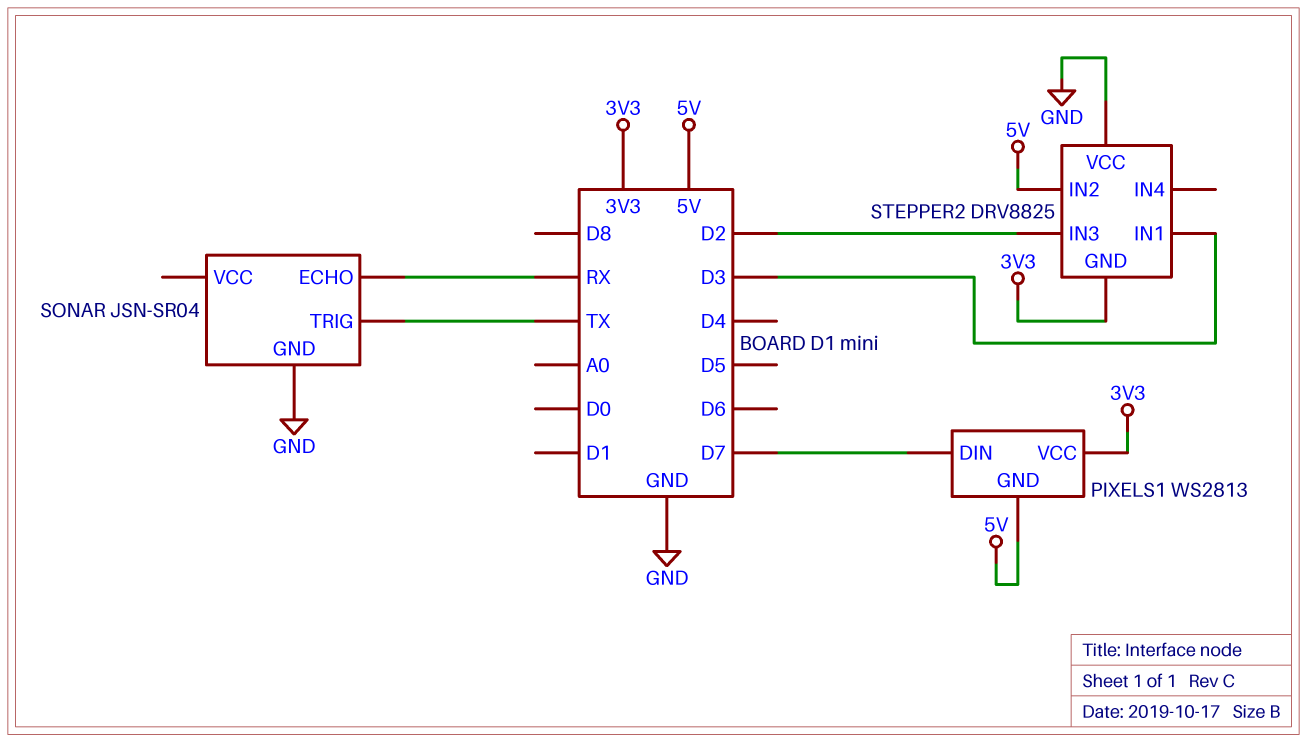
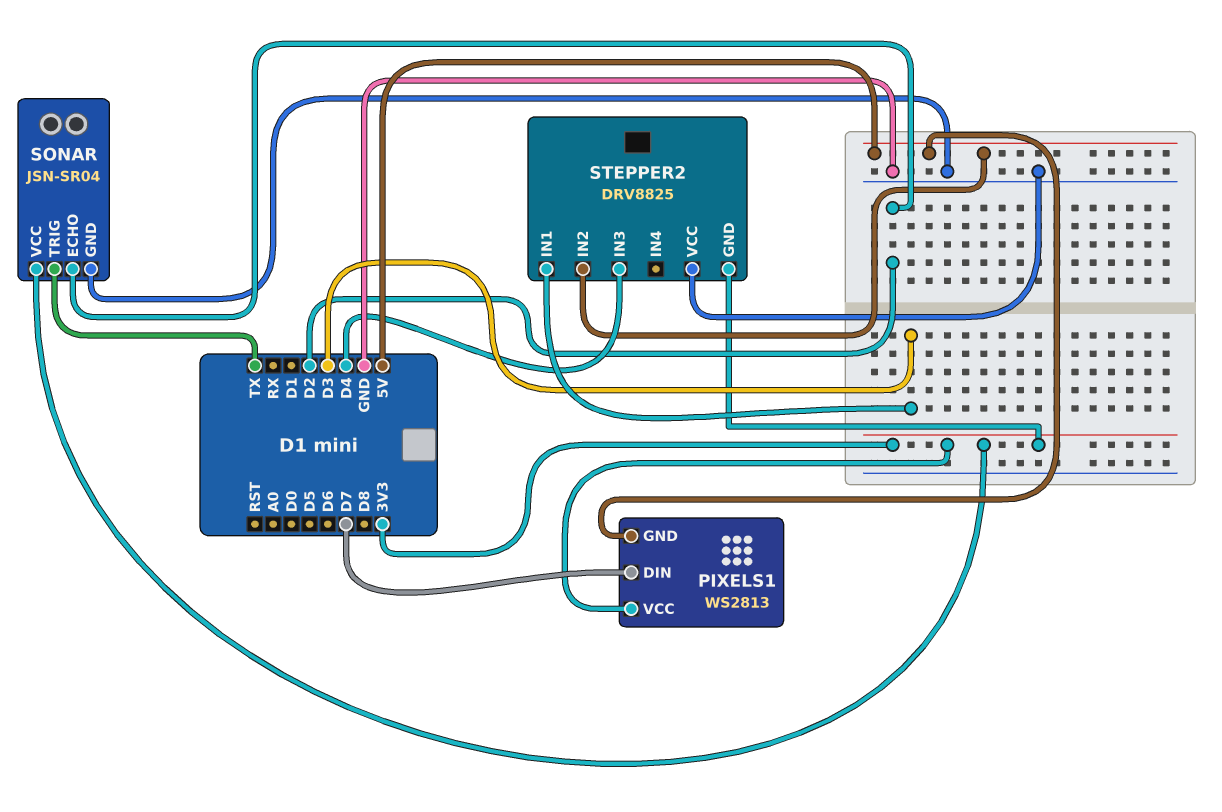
SONAR pin ECHO: RX -> D2
SONAR pin VCC: none -> 3V3
STEPPER2 pin IN3: D2 -> D4

